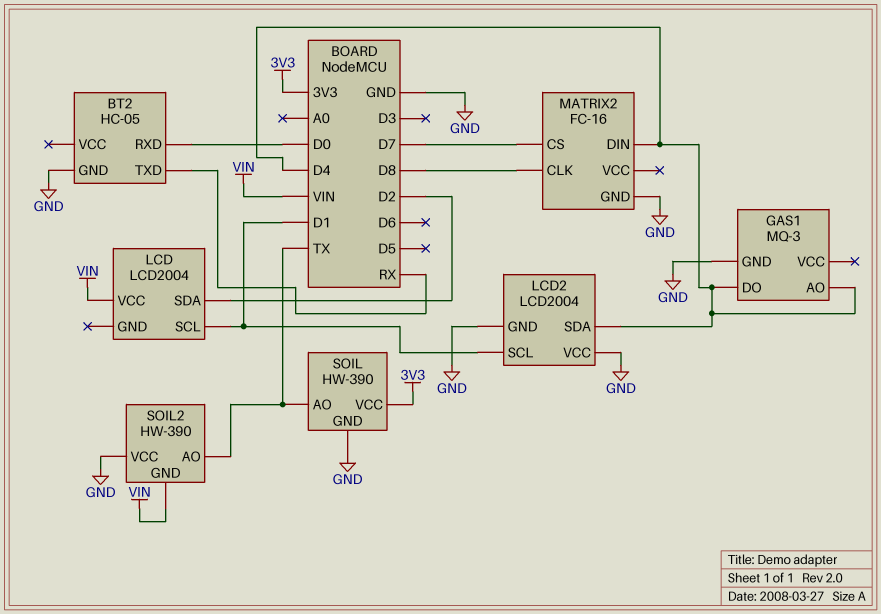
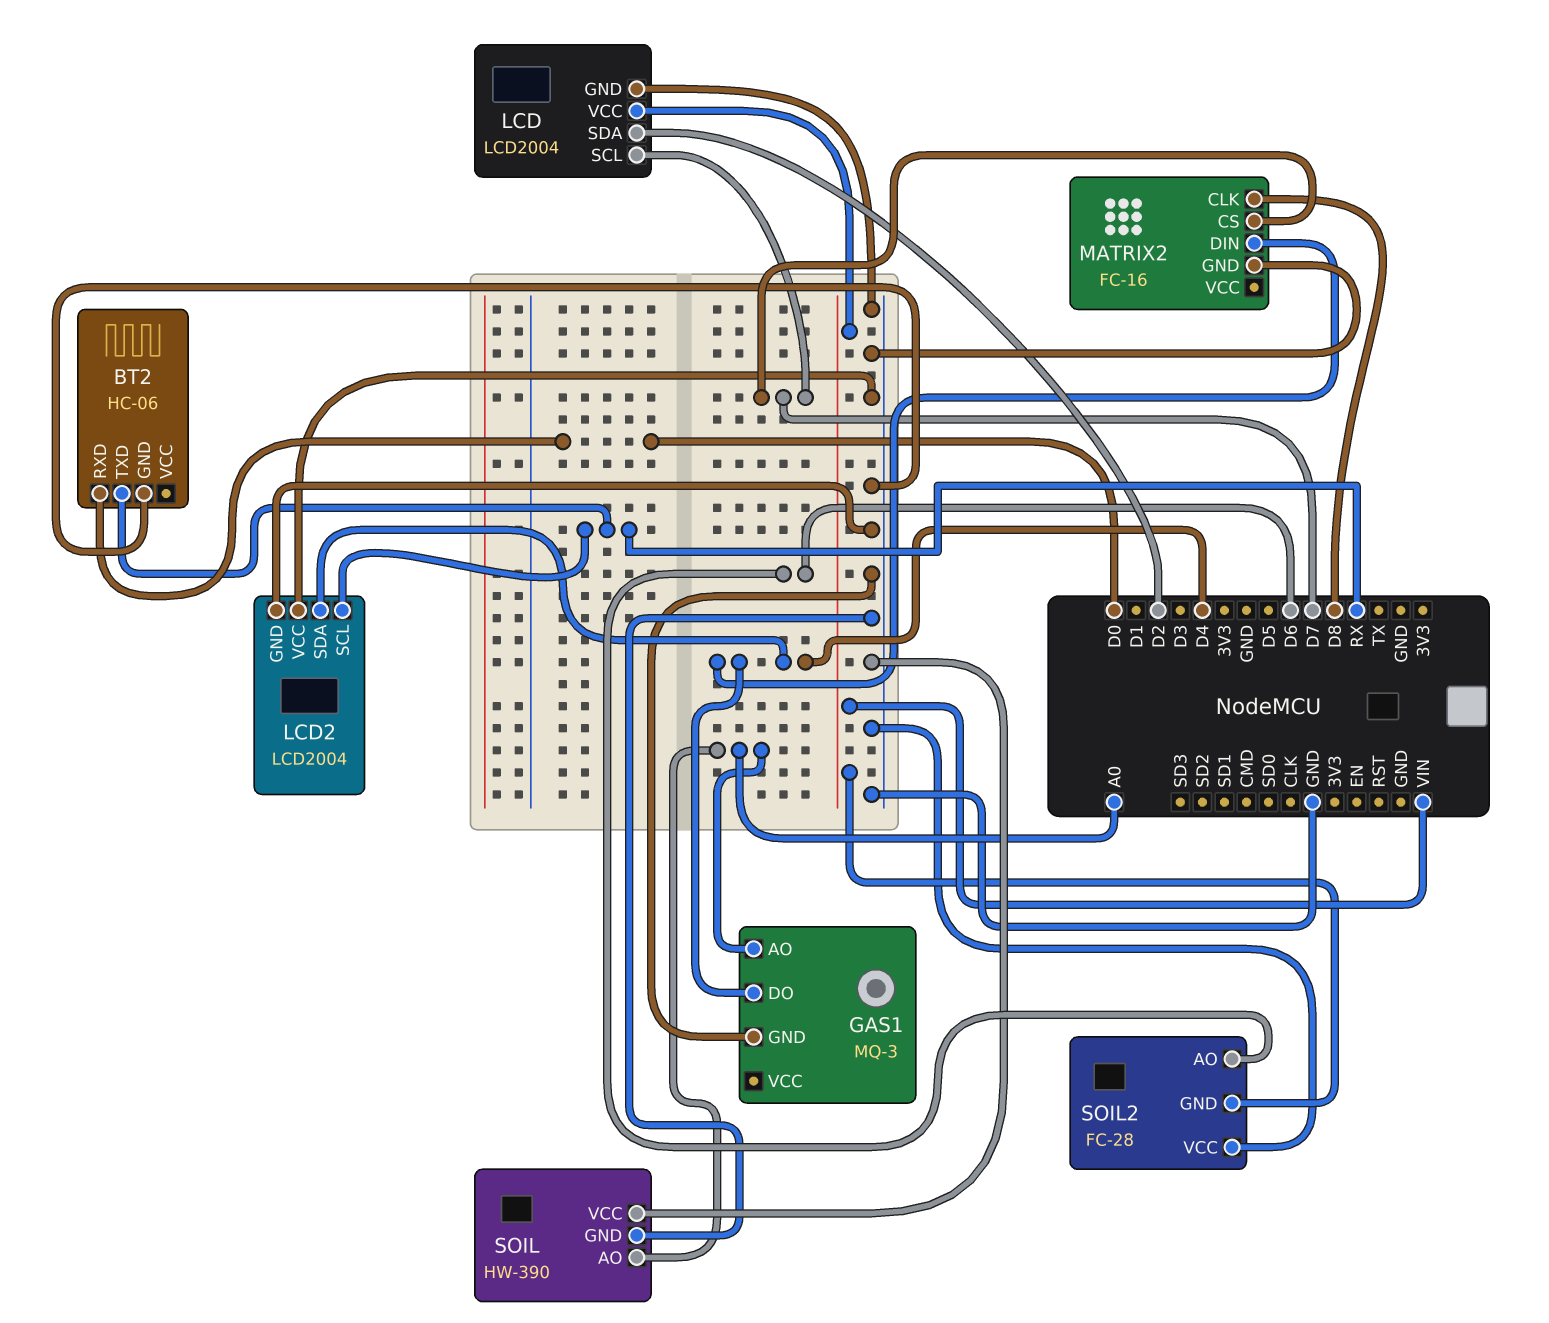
BT2: HC-05 -> HC-06
GAS1 pin AO: D4 -> A0
LCD pin GND: none -> GND
LCD pin SCL: D1 -> D7
LCD2 pin SCL: D1 -> RX
SOIL pin AO: TX -> A0
SOIL pin VCC: 3V3 -> GND
SOIL2: HW-390 -> FC-28
SOIL2 pin AO: TX -> D6

